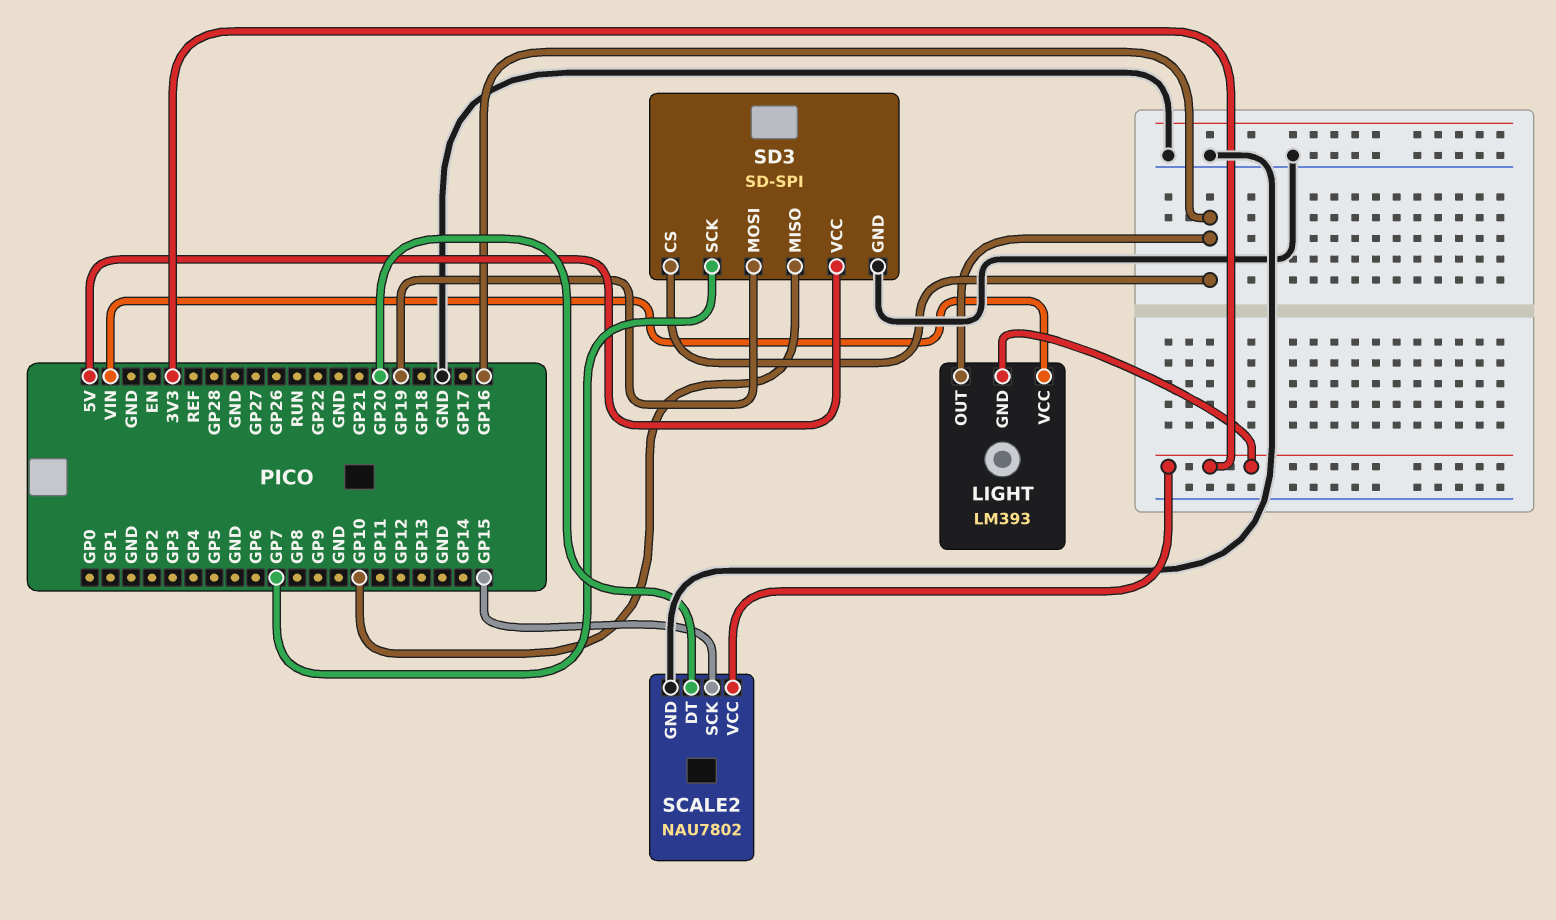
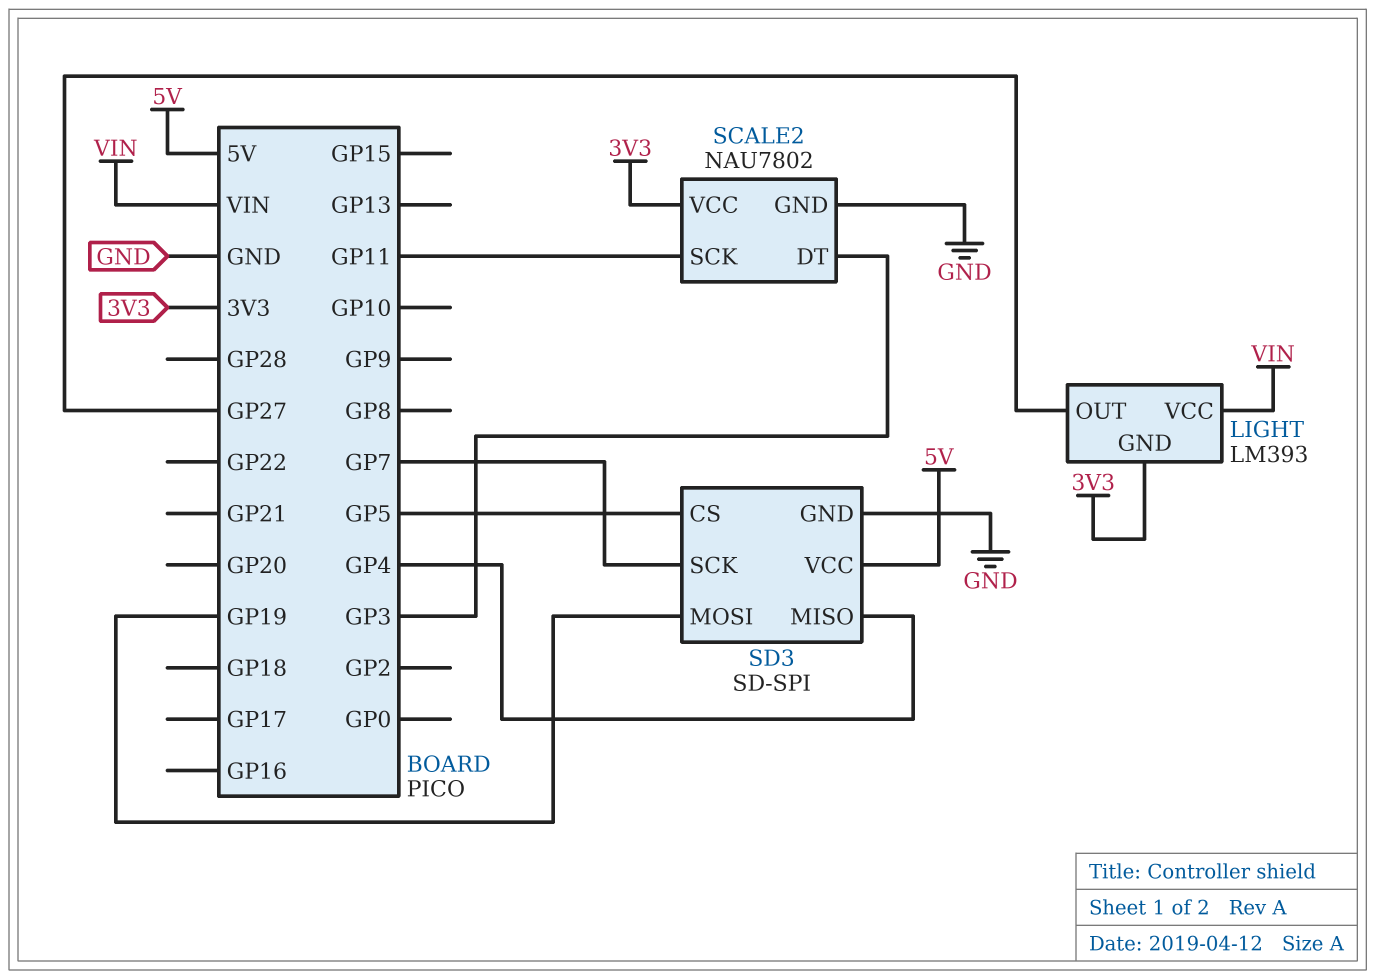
LIGHT pin OUT: GP16 -> GP27
SCALE2 pin DT: GP20 -> GP3
SCALE2 pin SCK: GP15 -> GP11
SD3 pin CS: GP16 -> GP5
SD3 pin MISO: GP10 -> GP4

